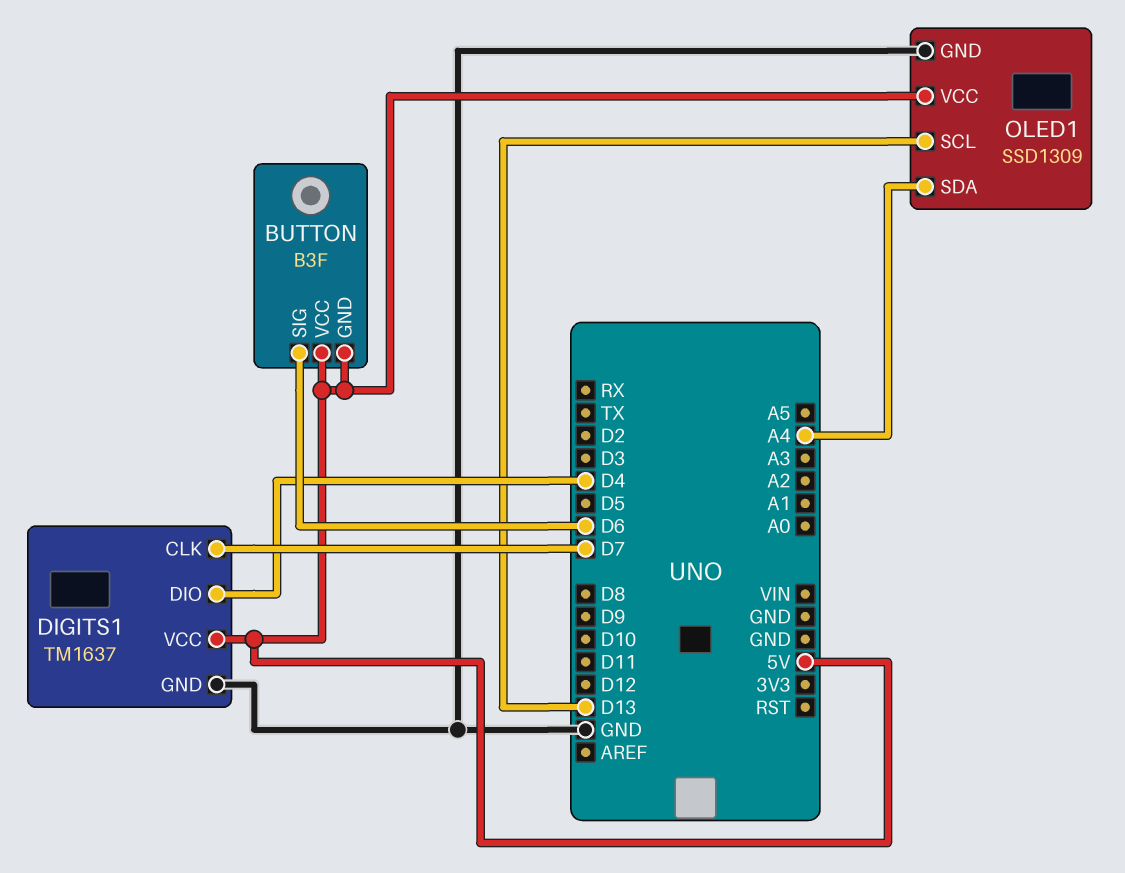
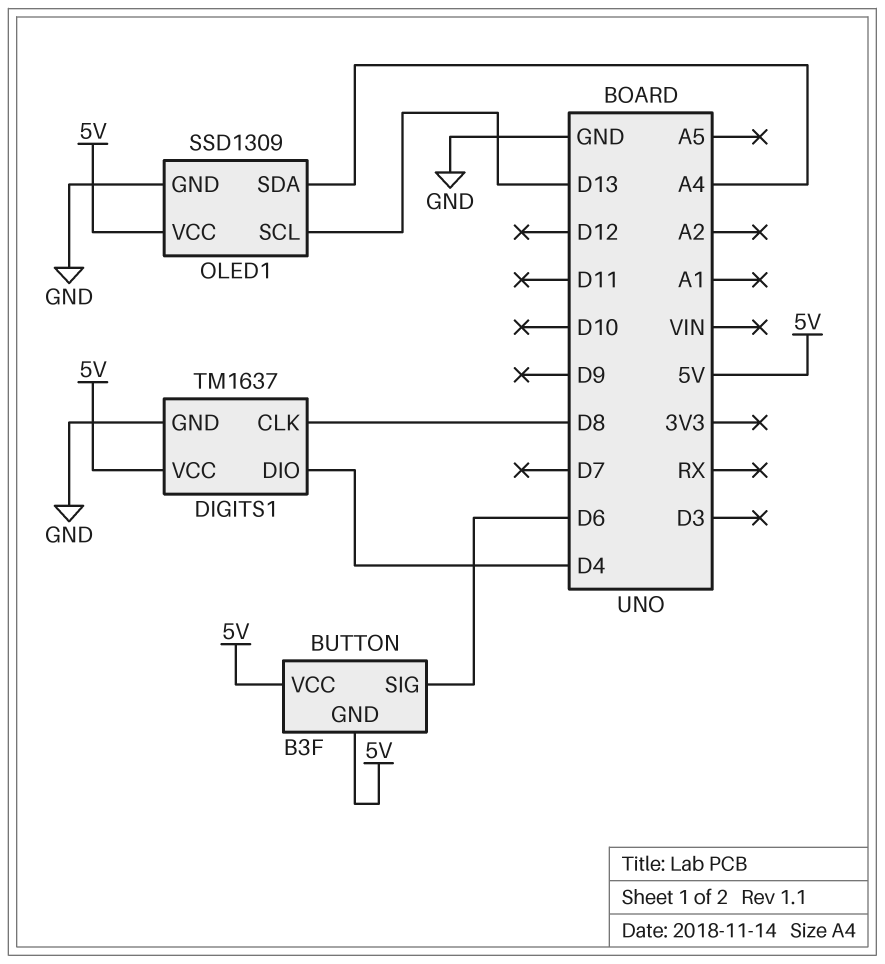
DIGITS1 pin CLK: D7 -> D8

